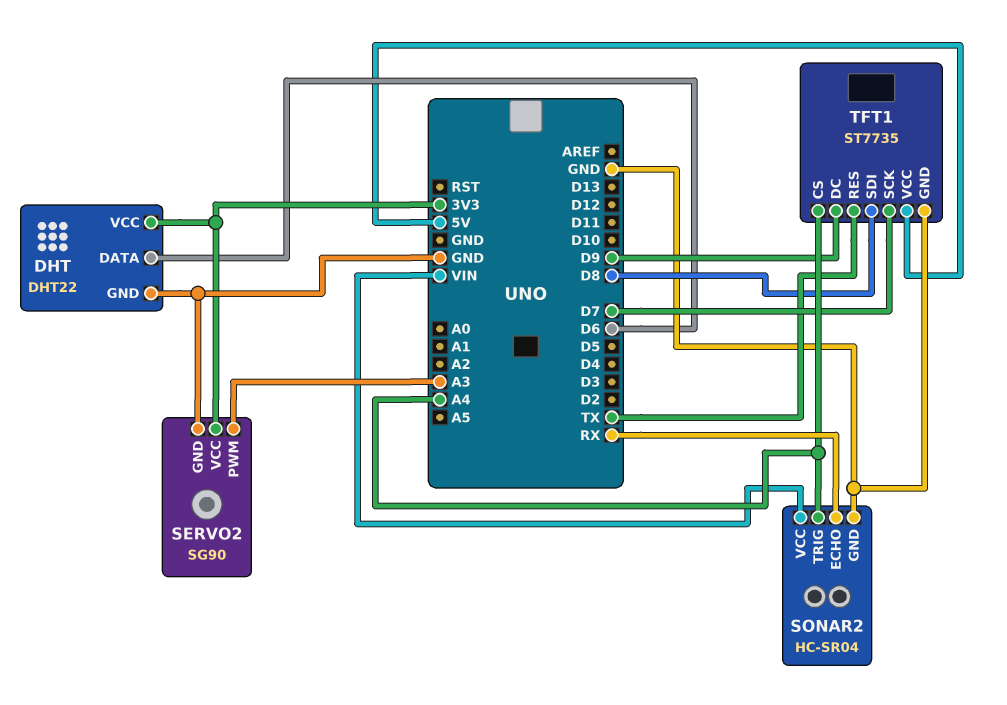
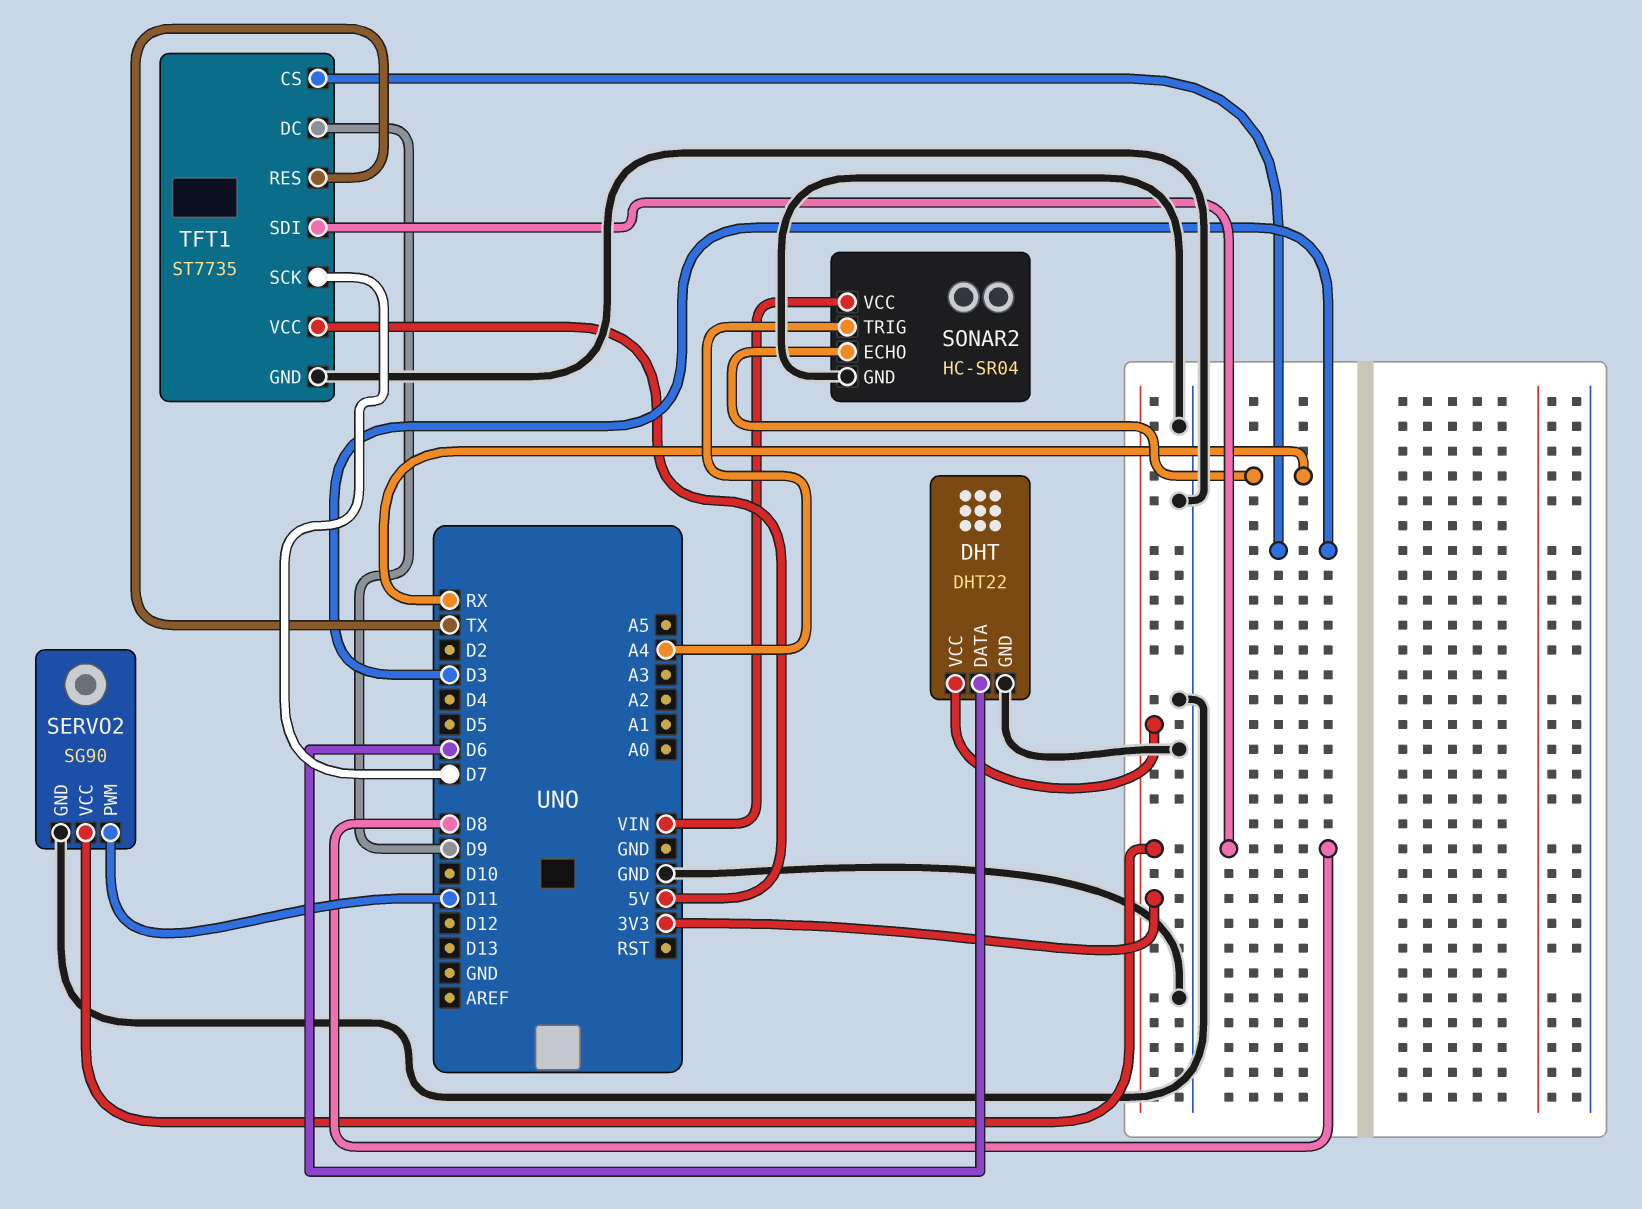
SERVO2 pin PWM: A3 -> D11
TFT1 pin CS: A4 -> D3

